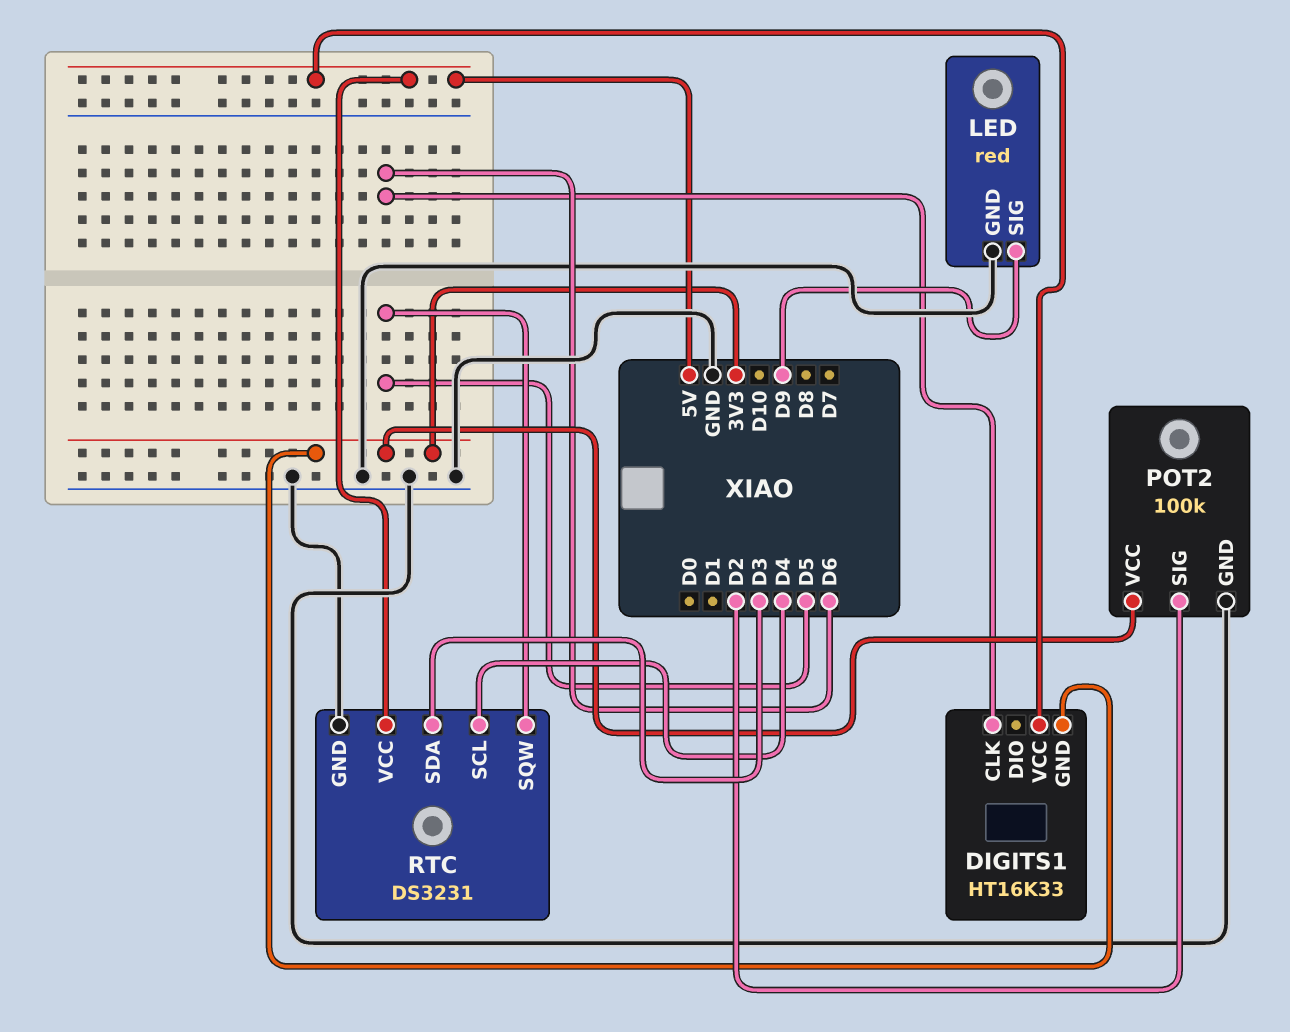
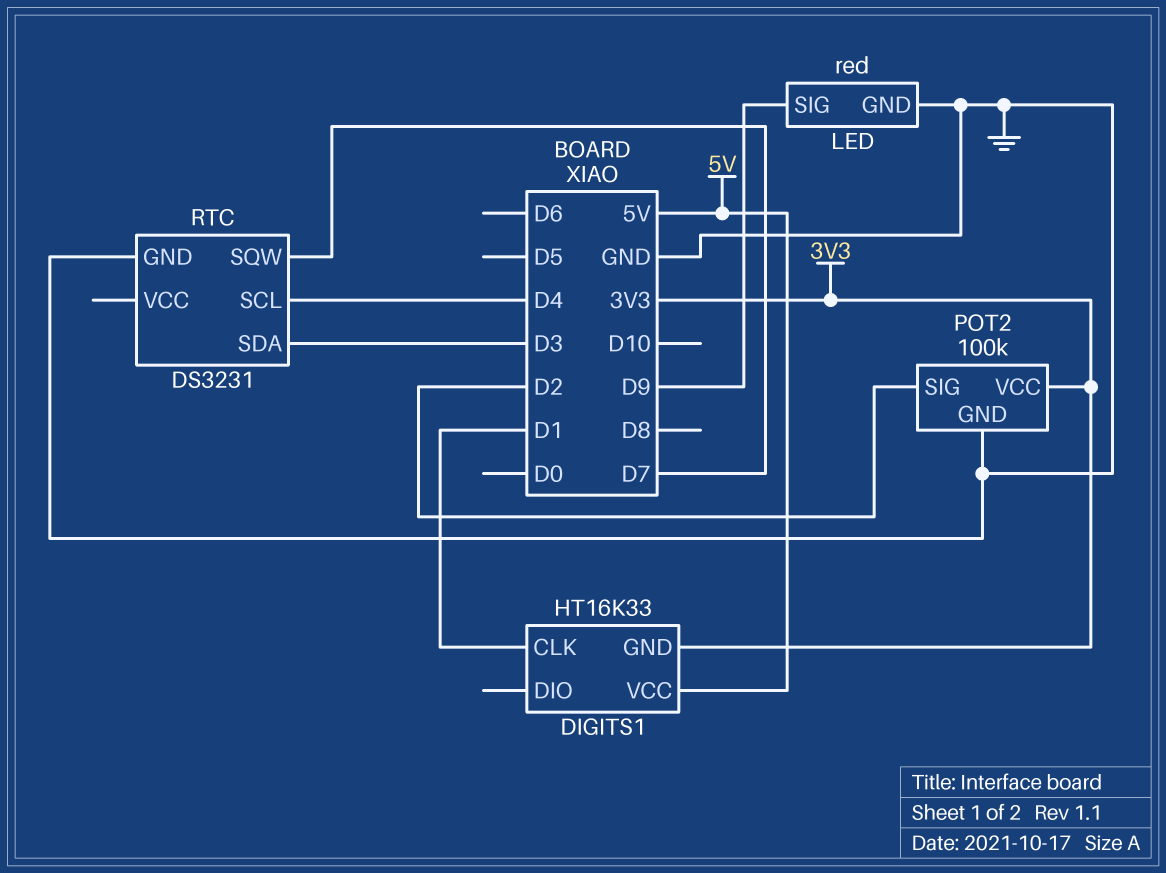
DIGITS1 pin CLK: D6 -> D1
RTC pin SQW: D5 -> D7
RTC pin VCC: 5V -> none

